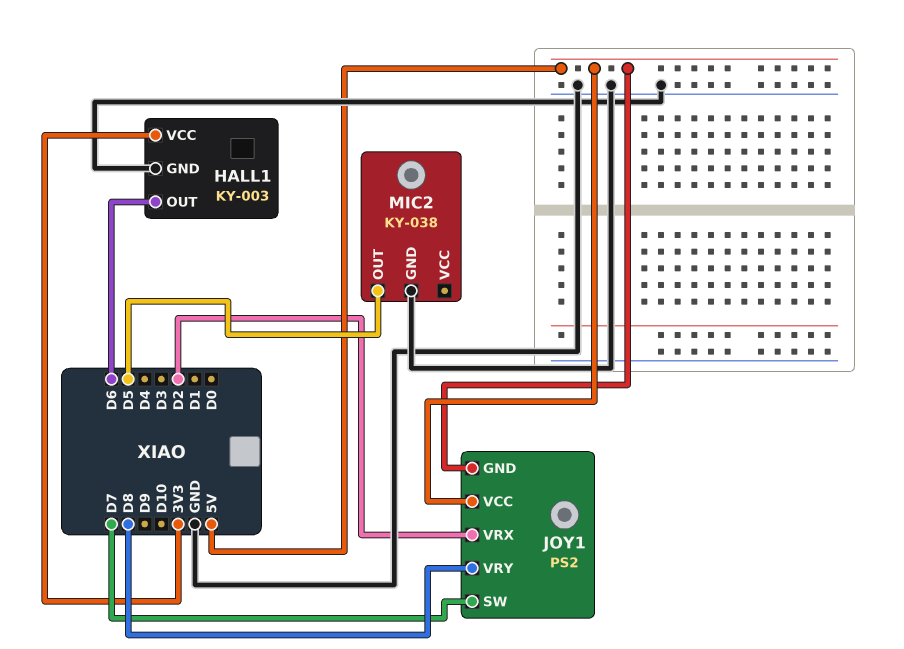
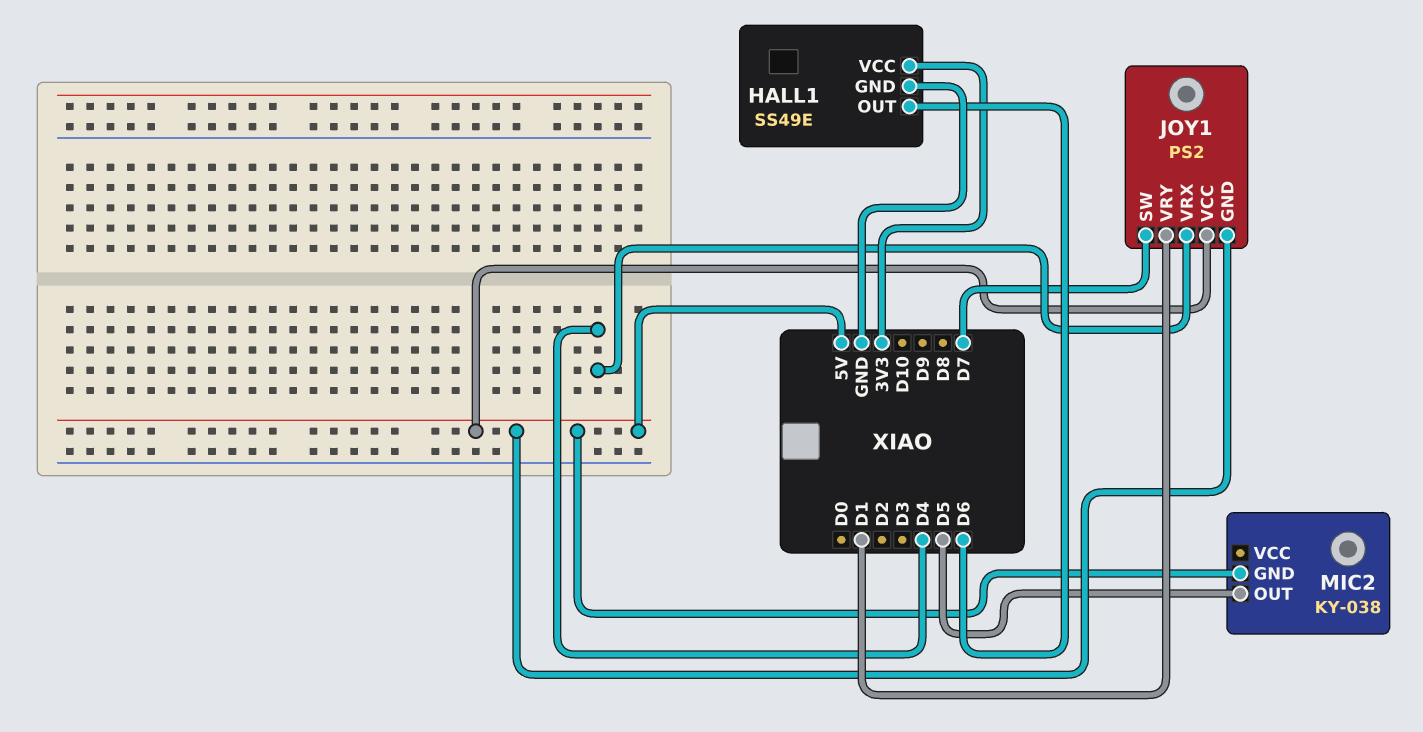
HALL1: KY-003 -> SS49E
JOY1 pin VRX: D2 -> D4
JOY1 pin VRY: D8 -> D1
MIC2 pin GND: GND -> 5V

